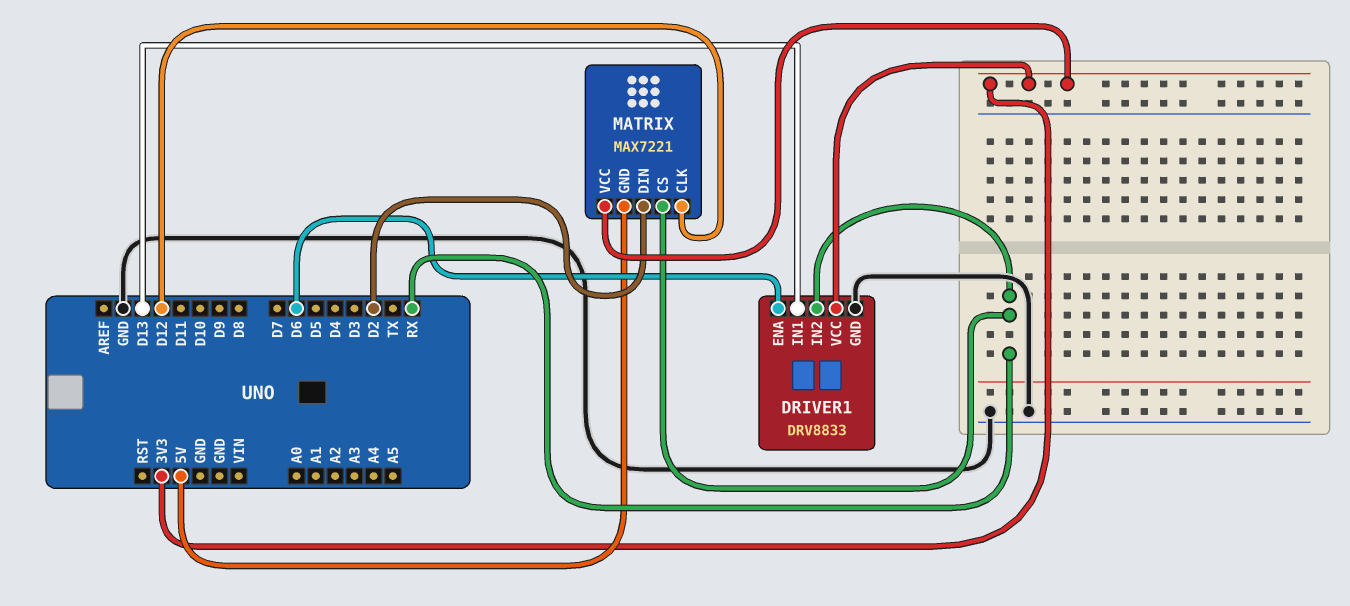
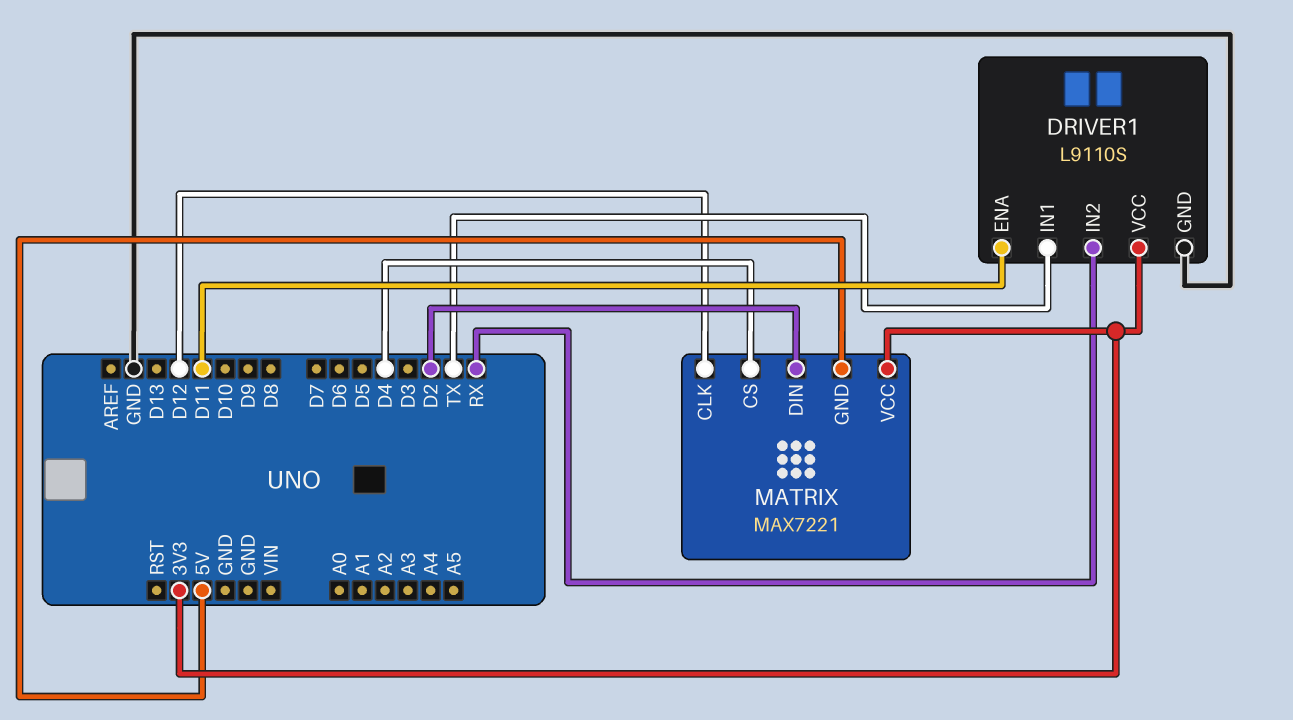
DRIVER1: DRV8833 -> L9110S
DRIVER1 pin ENA: D6 -> D11
DRIVER1 pin IN1: D13 -> TX
MATRIX pin CS: RX -> D4

